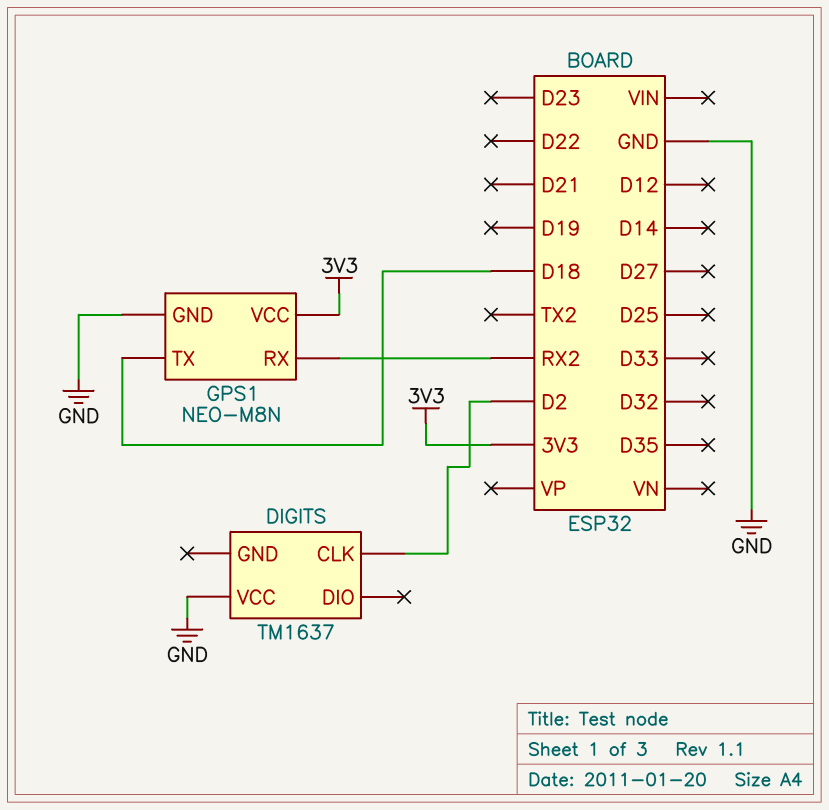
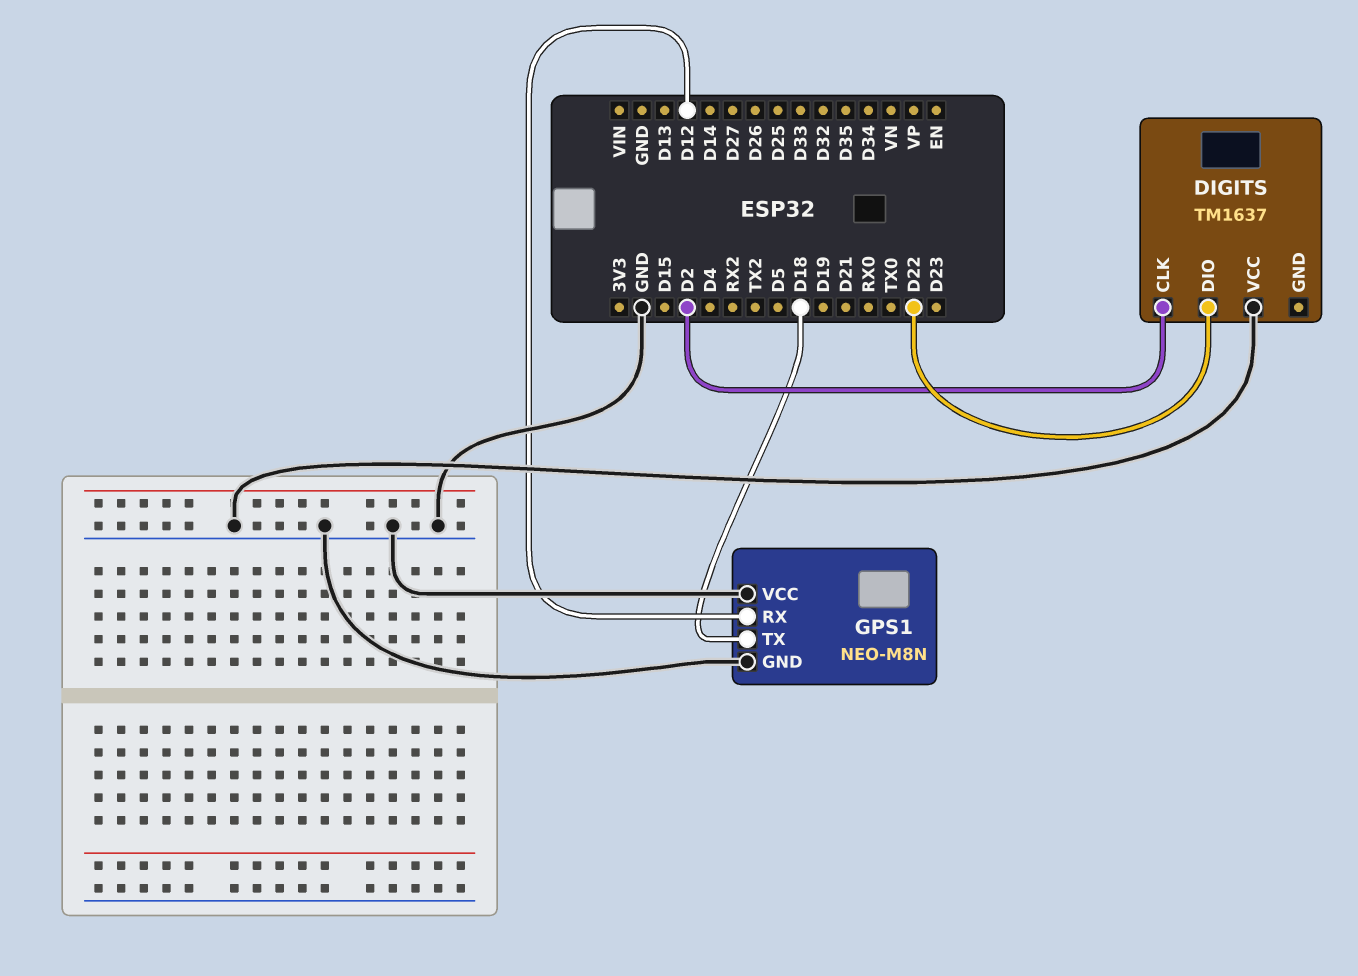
DIGITS pin DIO: none -> D22
GPS1 pin RX: RX2 -> D12
GPS1 pin VCC: 3V3 -> GND

